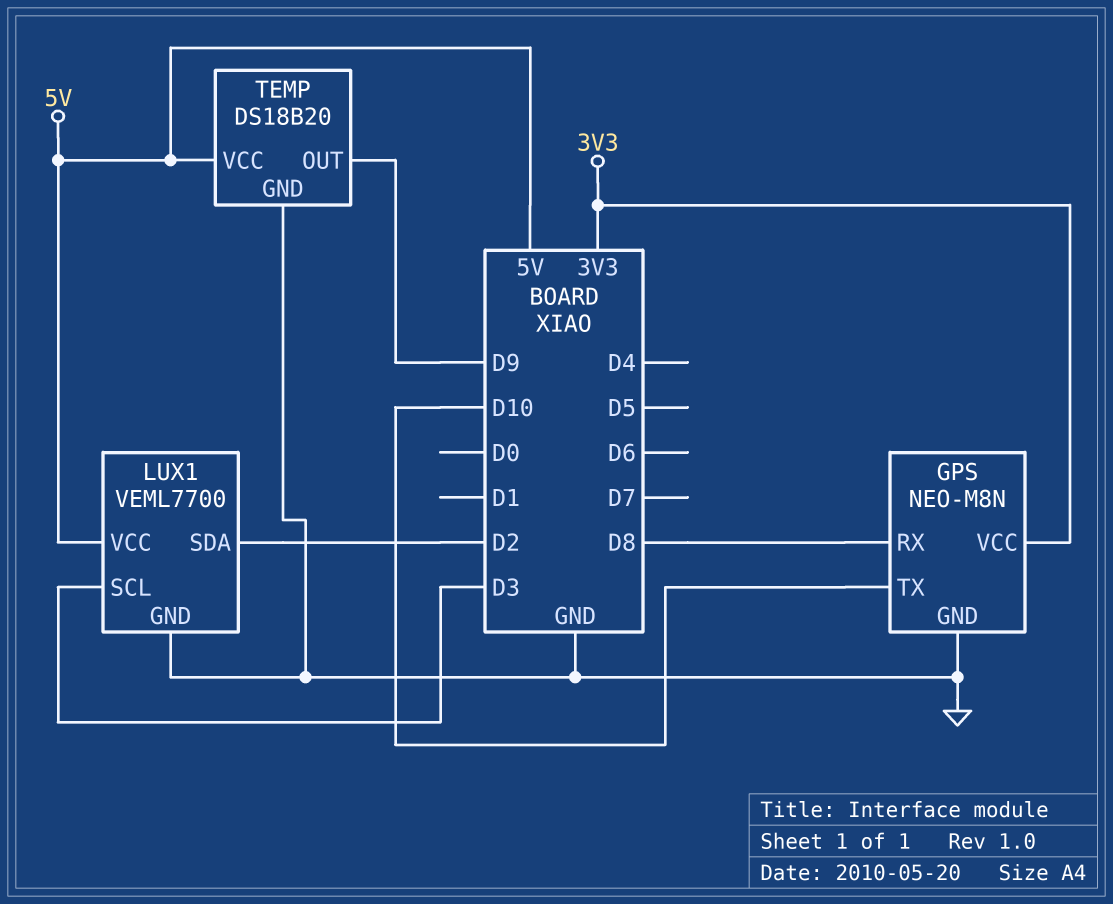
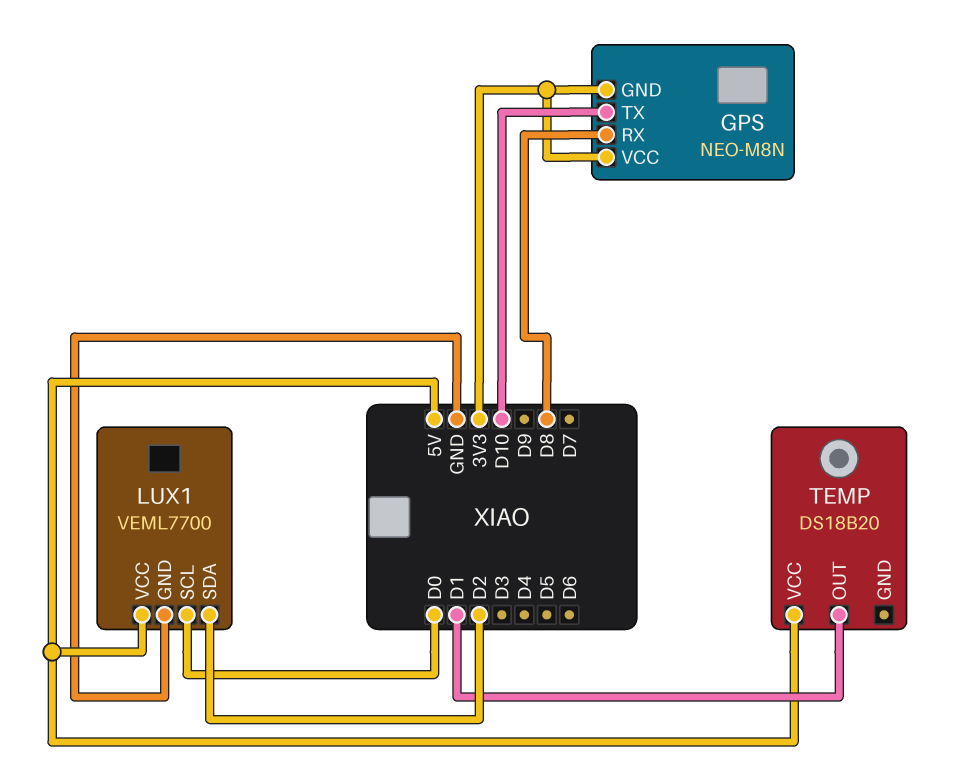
GPS pin GND: GND -> 3V3
LUX1 pin SCL: D3 -> D0
TEMP pin GND: GND -> none
TEMP pin OUT: D9 -> D1

